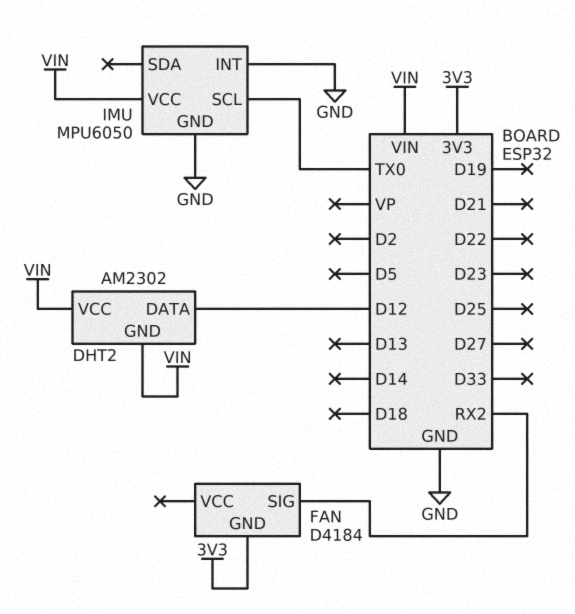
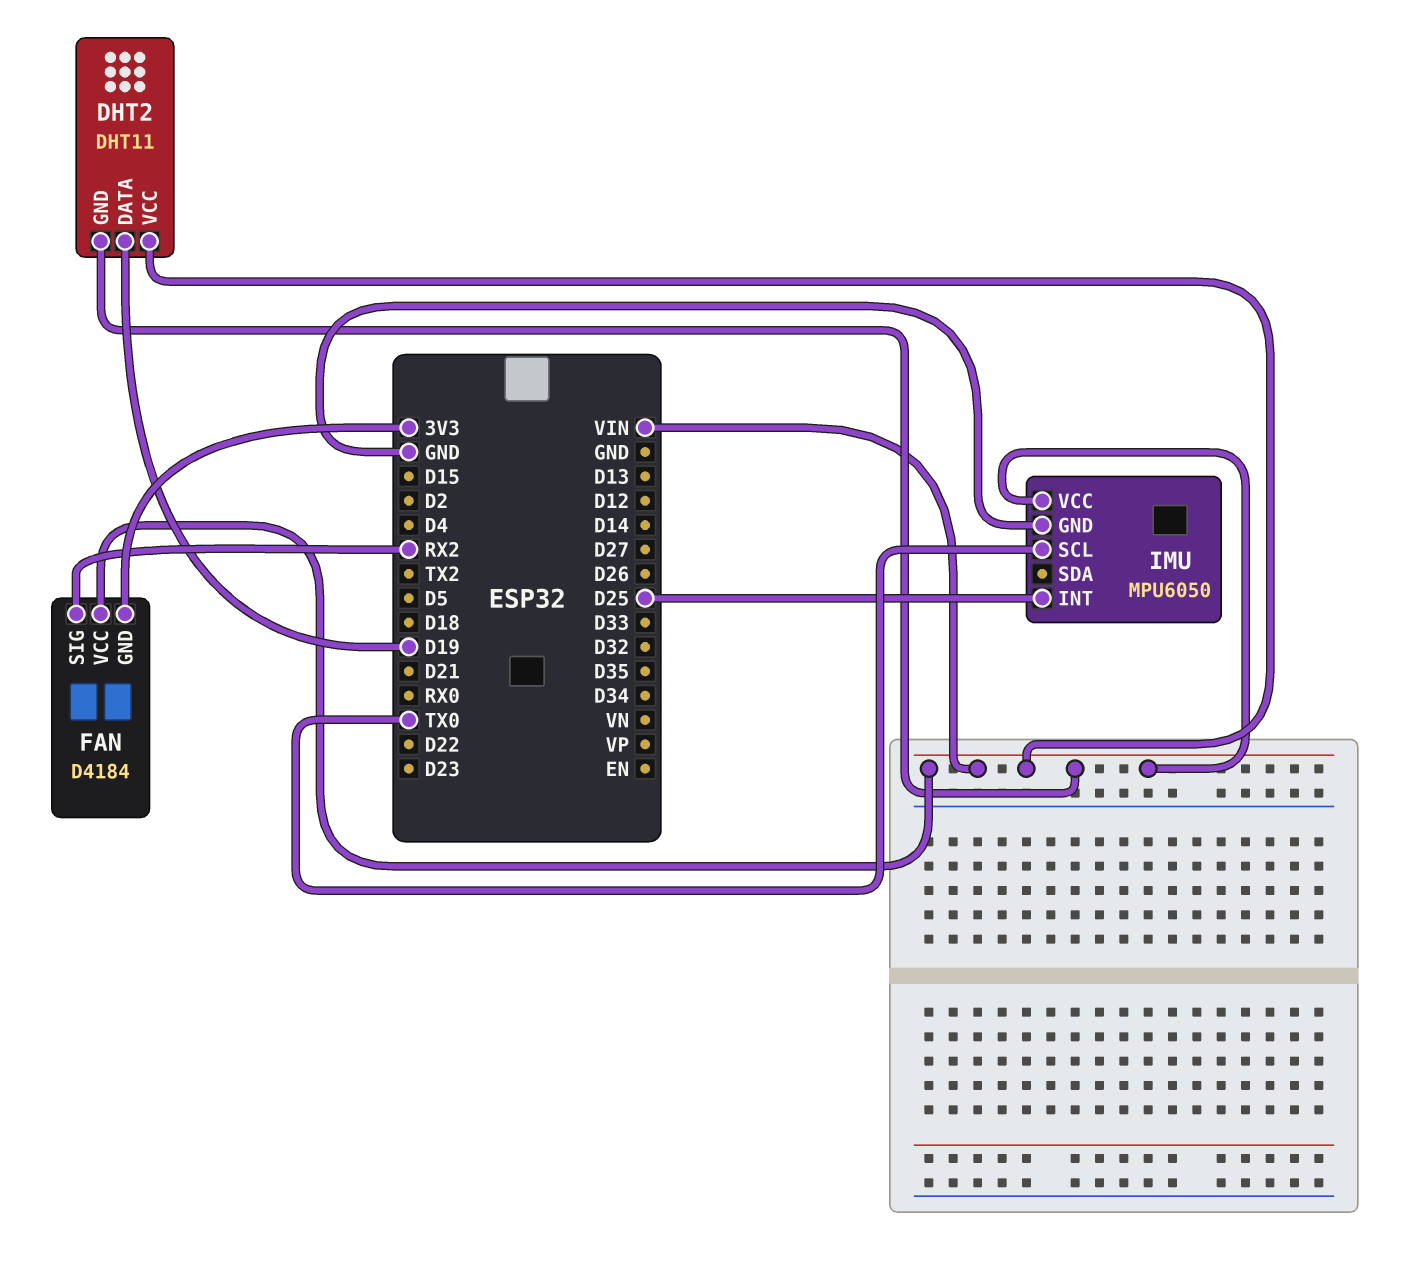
DHT2: AM2302 -> DHT11
DHT2 pin DATA: D12 -> D19
FAN pin VCC: none -> VIN
IMU pin INT: GND -> D25

